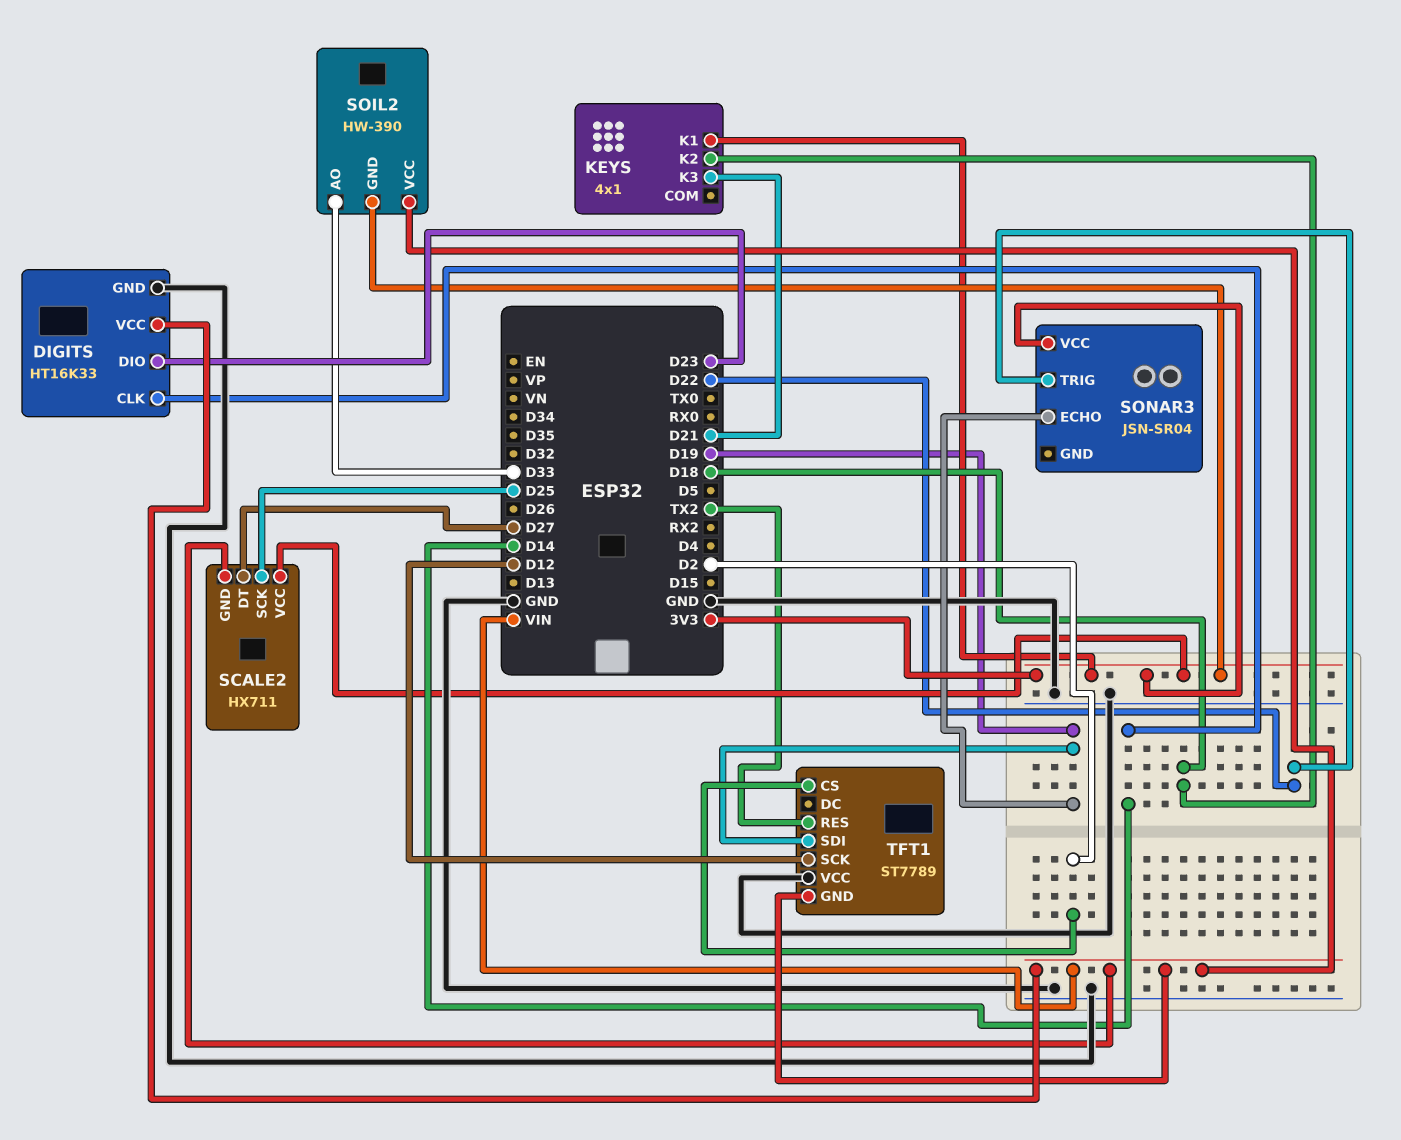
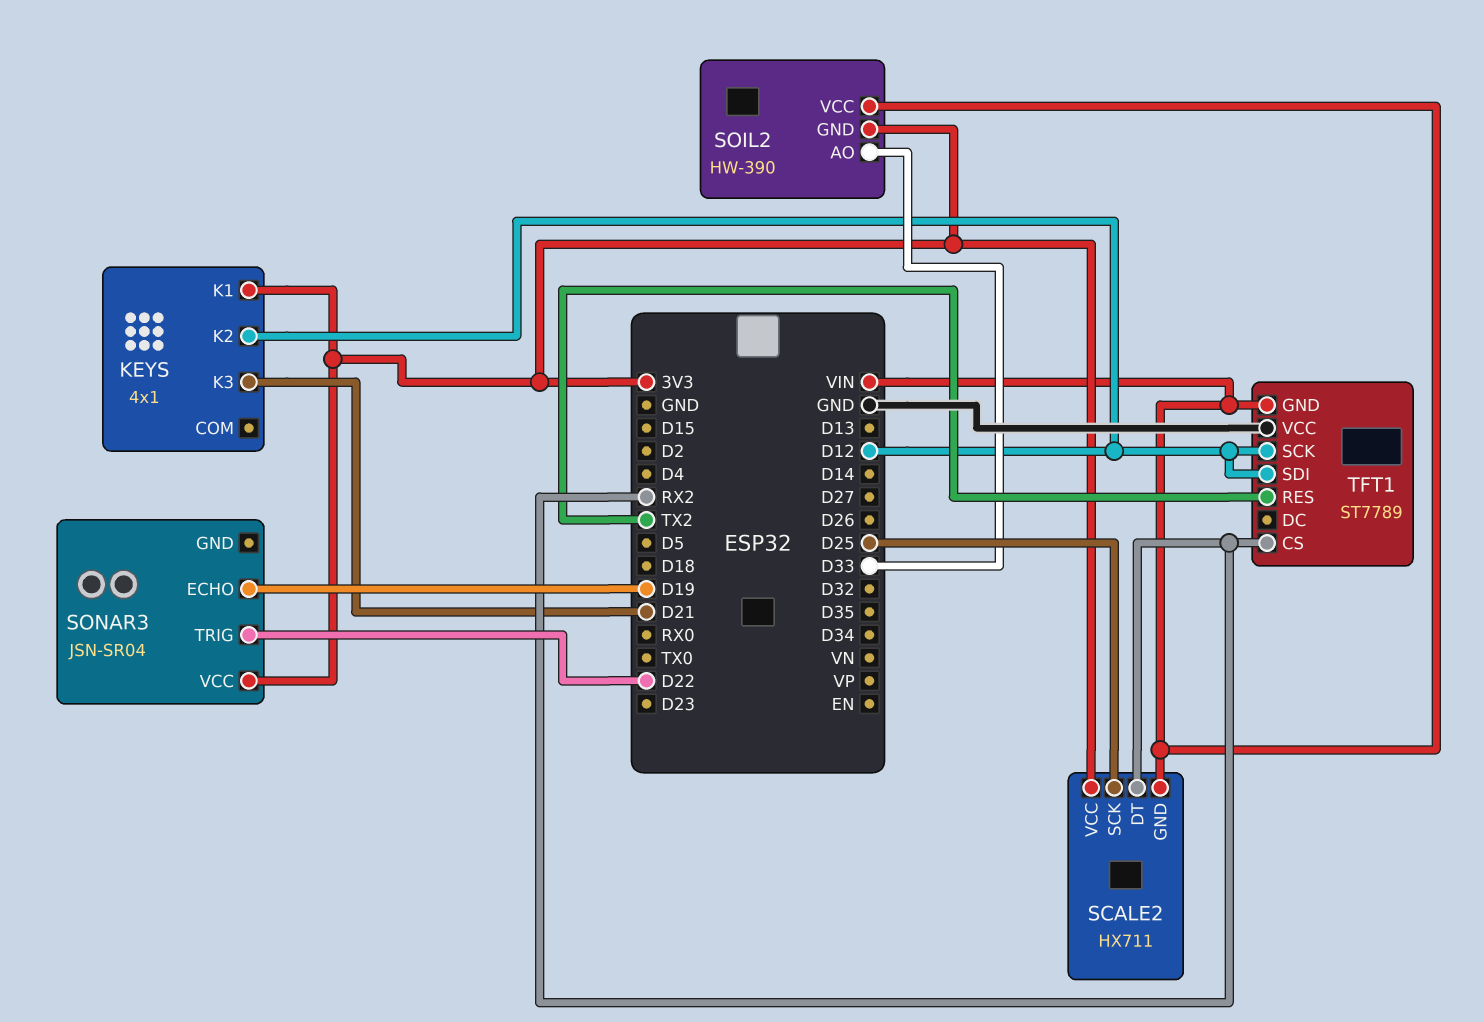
DIGITS: HT16K33 -> none
DIGITS pin CLK: D14 -> none
DIGITS pin DIO: D23 -> none
DIGITS pin GND: GND -> none
DIGITS pin VCC: VIN -> none
KEYS pin K2: D18 -> D12
SCALE2 pin DT: D27 -> RX2
TFT1 pin CS: D2 -> RX2
TFT1 pin SDI: D19 -> D12

